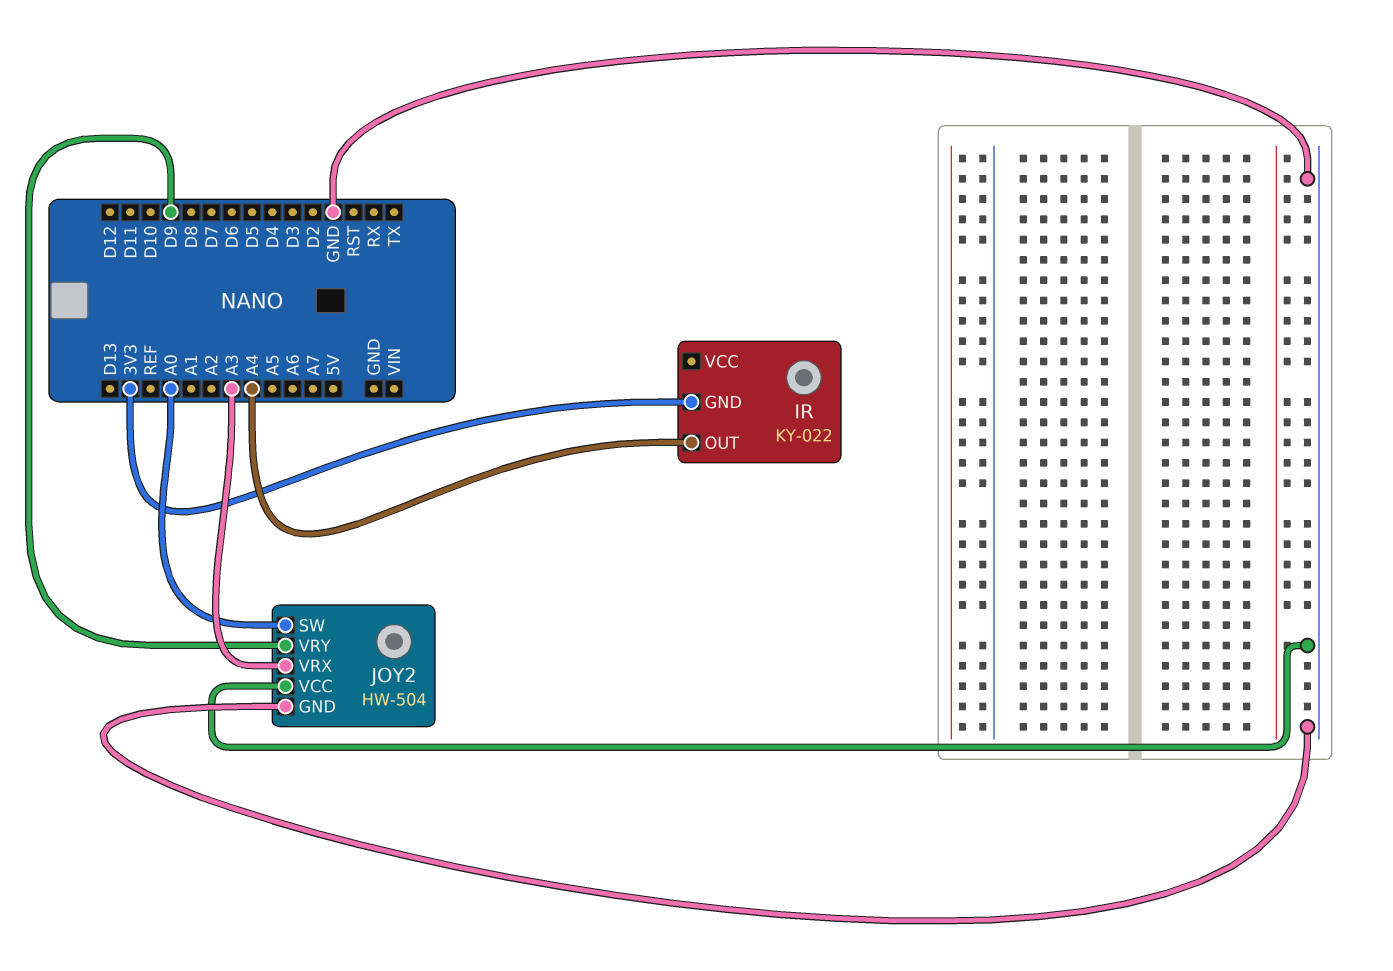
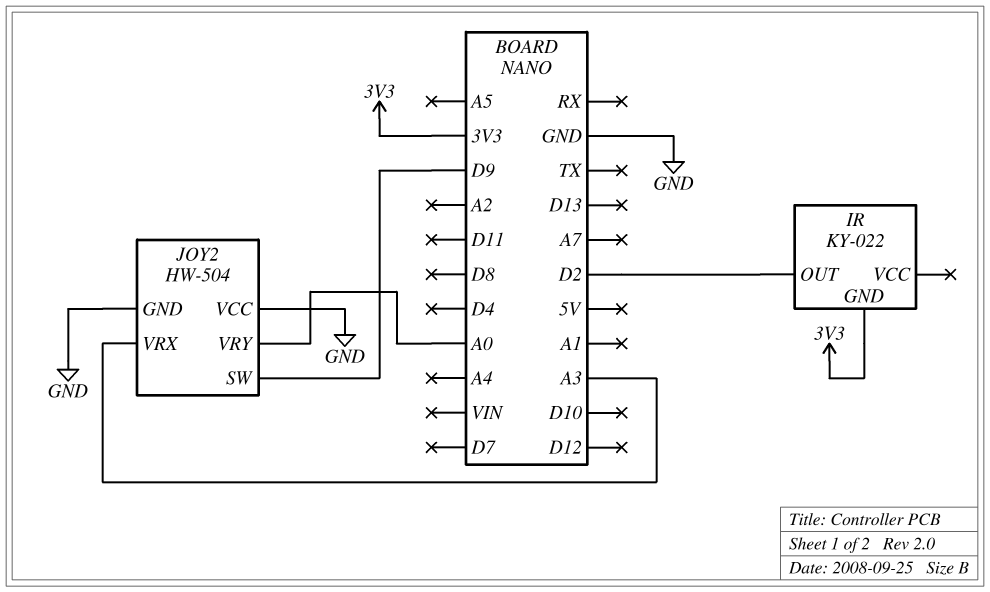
IR pin OUT: A4 -> D2
JOY2 pin SW: A0 -> D9
JOY2 pin VRY: D9 -> A0

